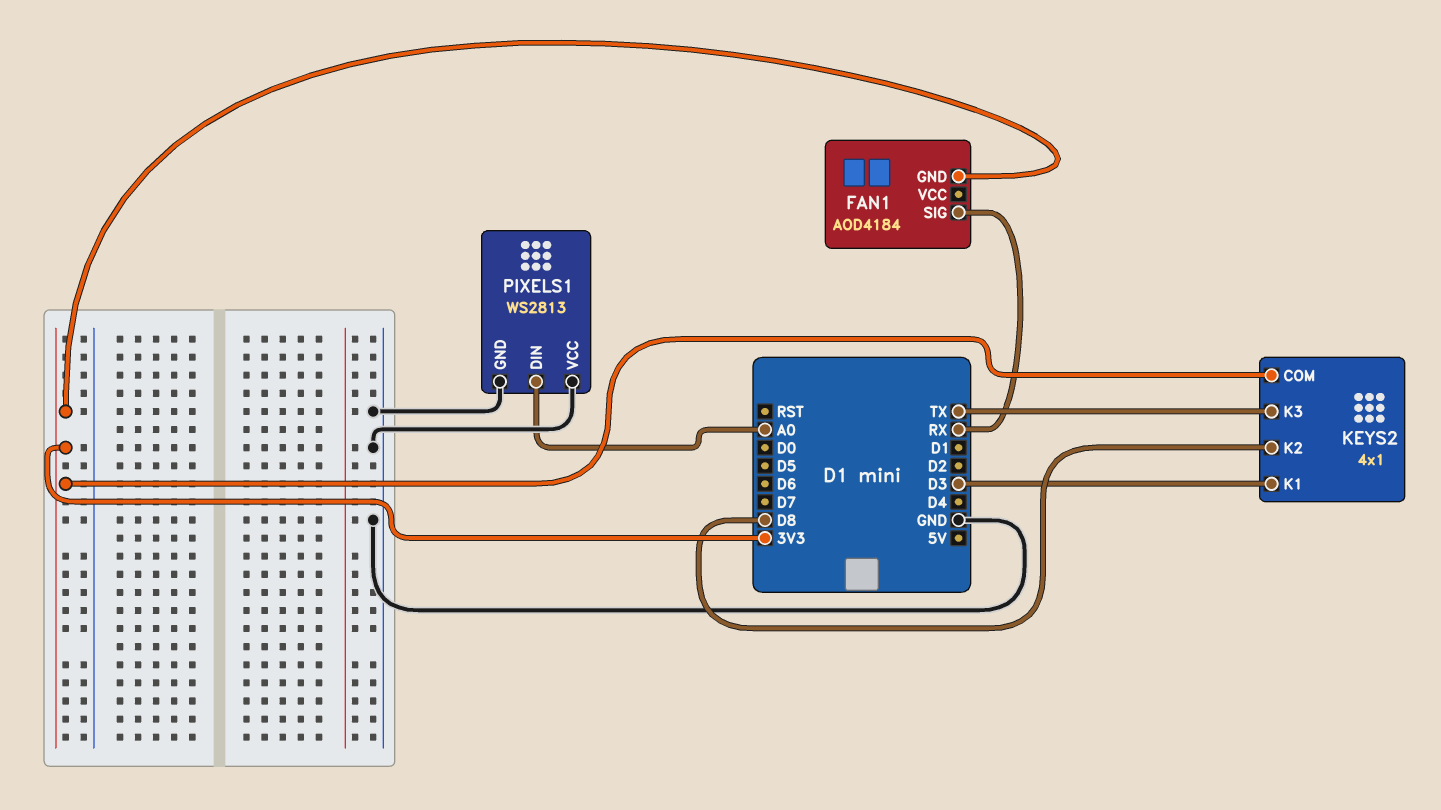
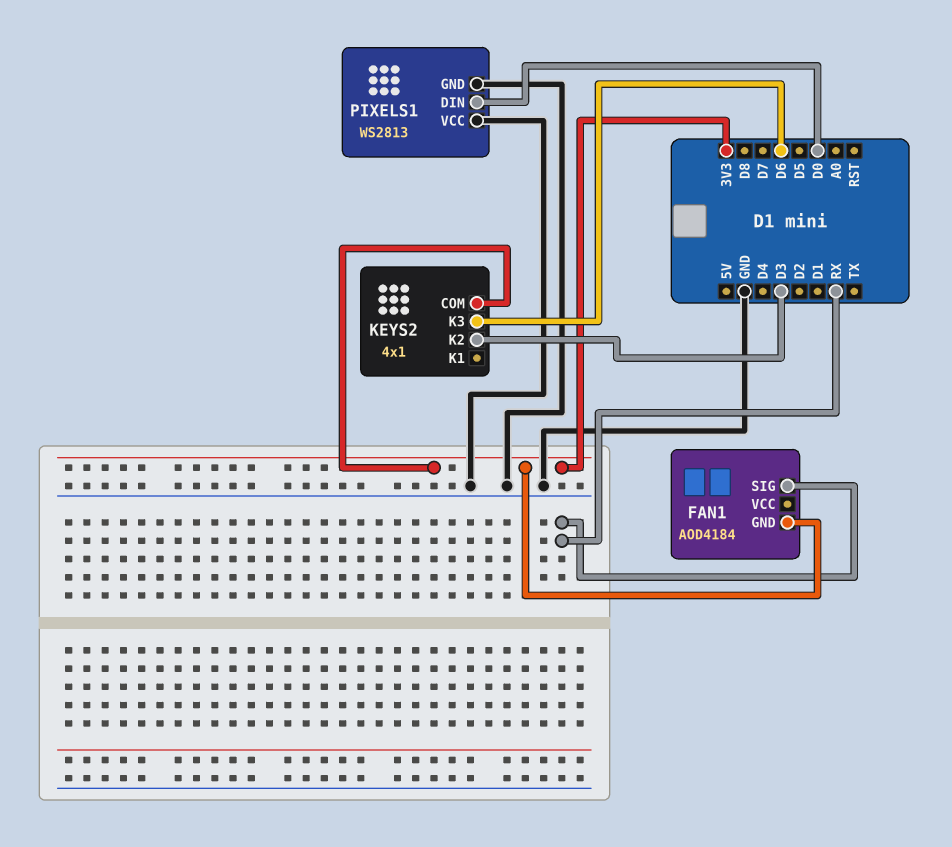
KEYS2 pin K1: D3 -> none
KEYS2 pin K2: D8 -> D3
KEYS2 pin K3: TX -> D6
PIXELS1 pin DIN: A0 -> D0

